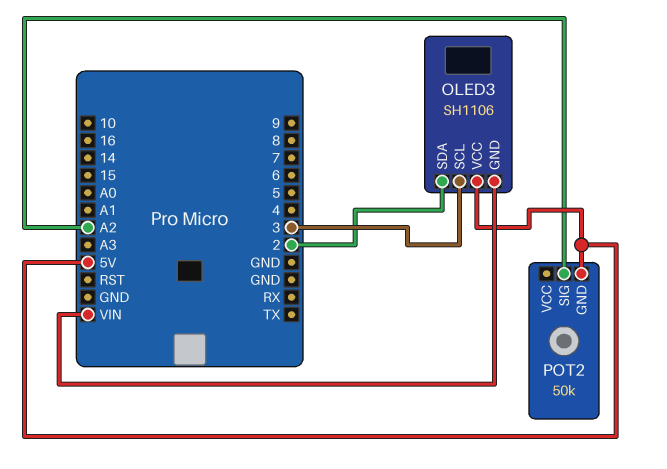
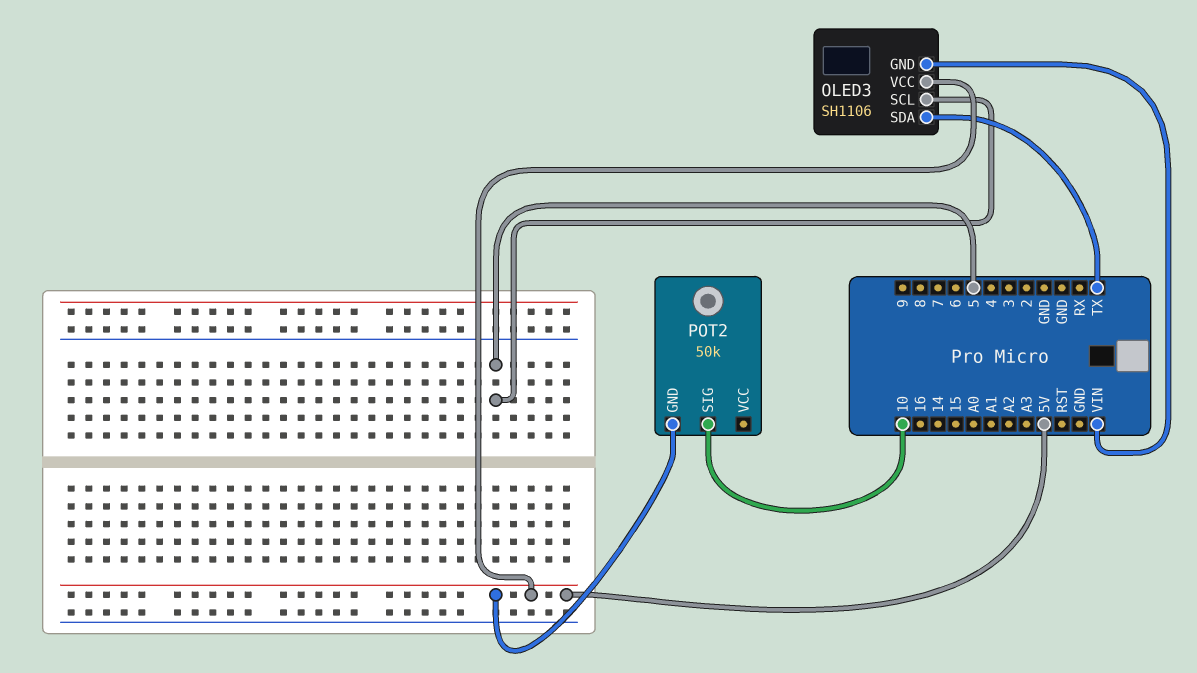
OLED3 pin SCL: 3 -> 5
OLED3 pin SDA: 2 -> TX
POT2 pin SIG: A2 -> 10

